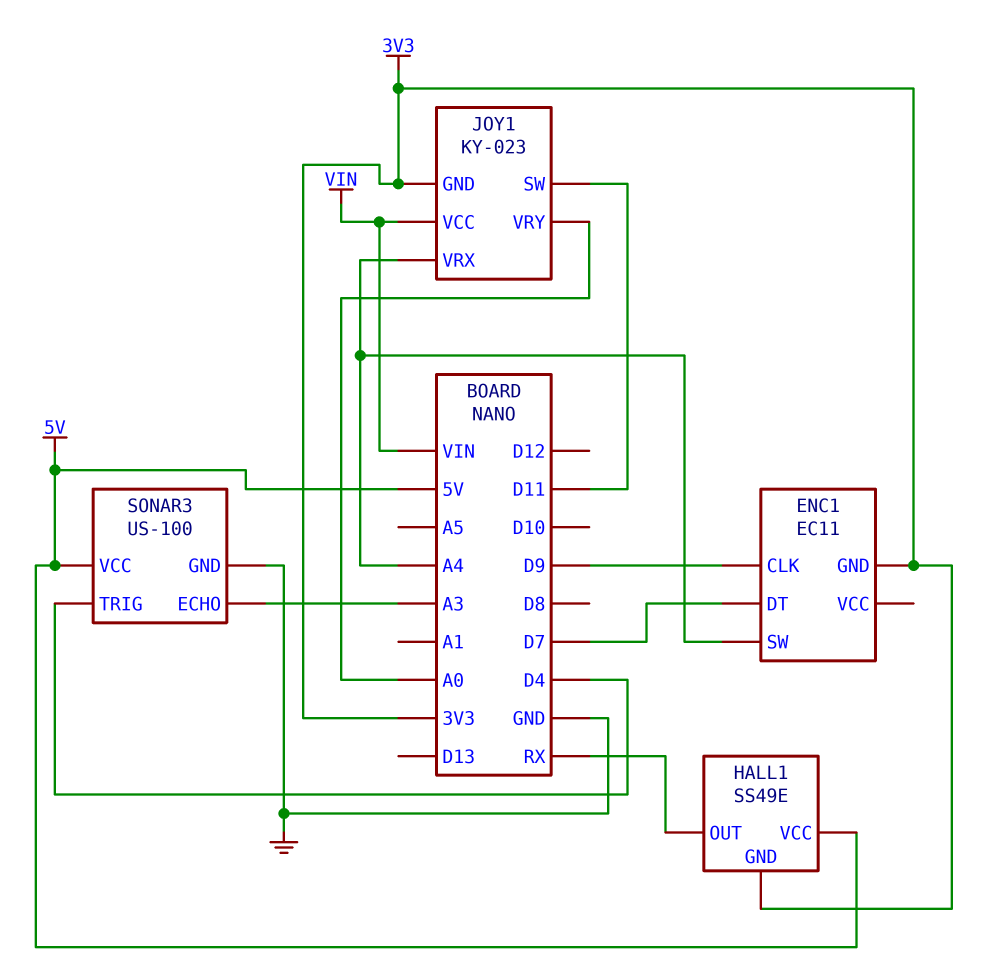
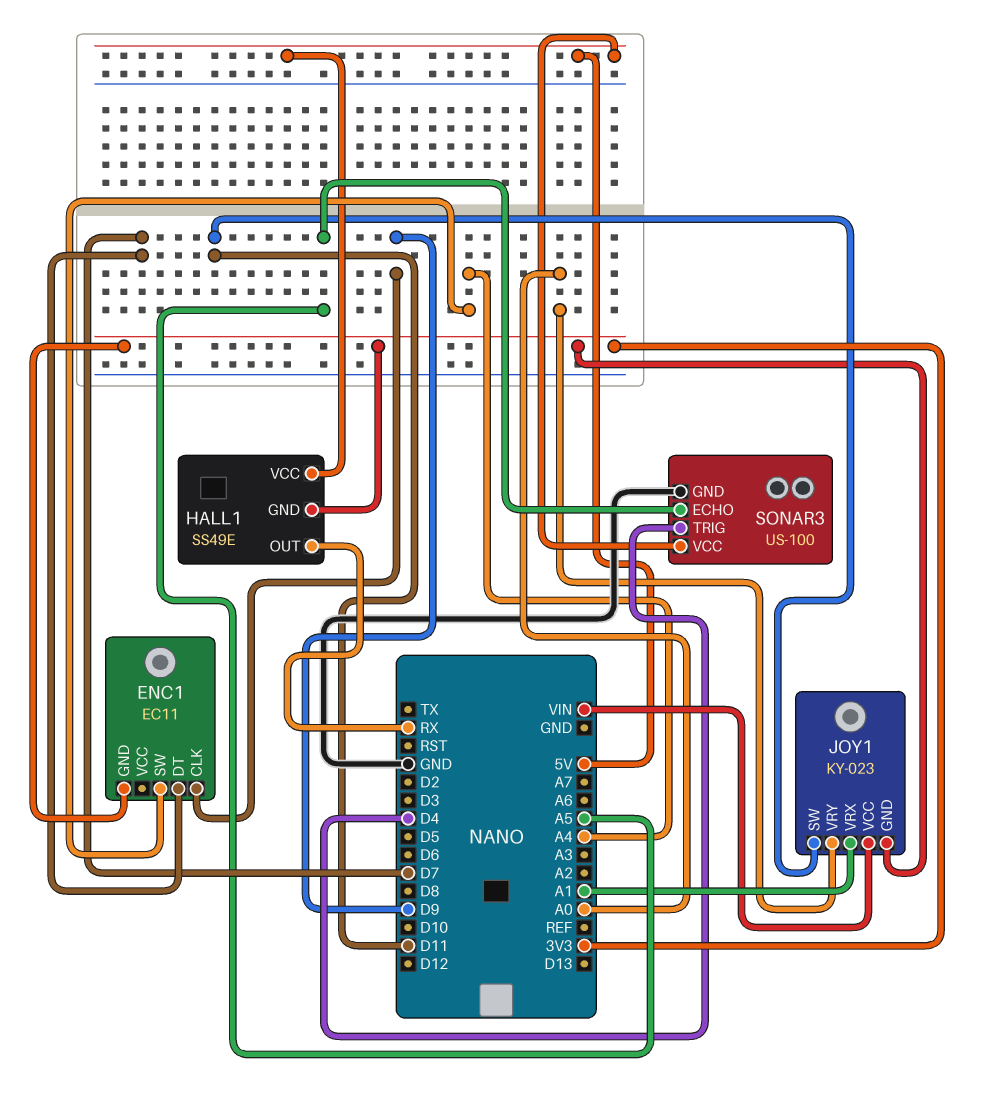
JOY1 pin VRX: A4 -> A1
SONAR3 pin ECHO: A3 -> A5

